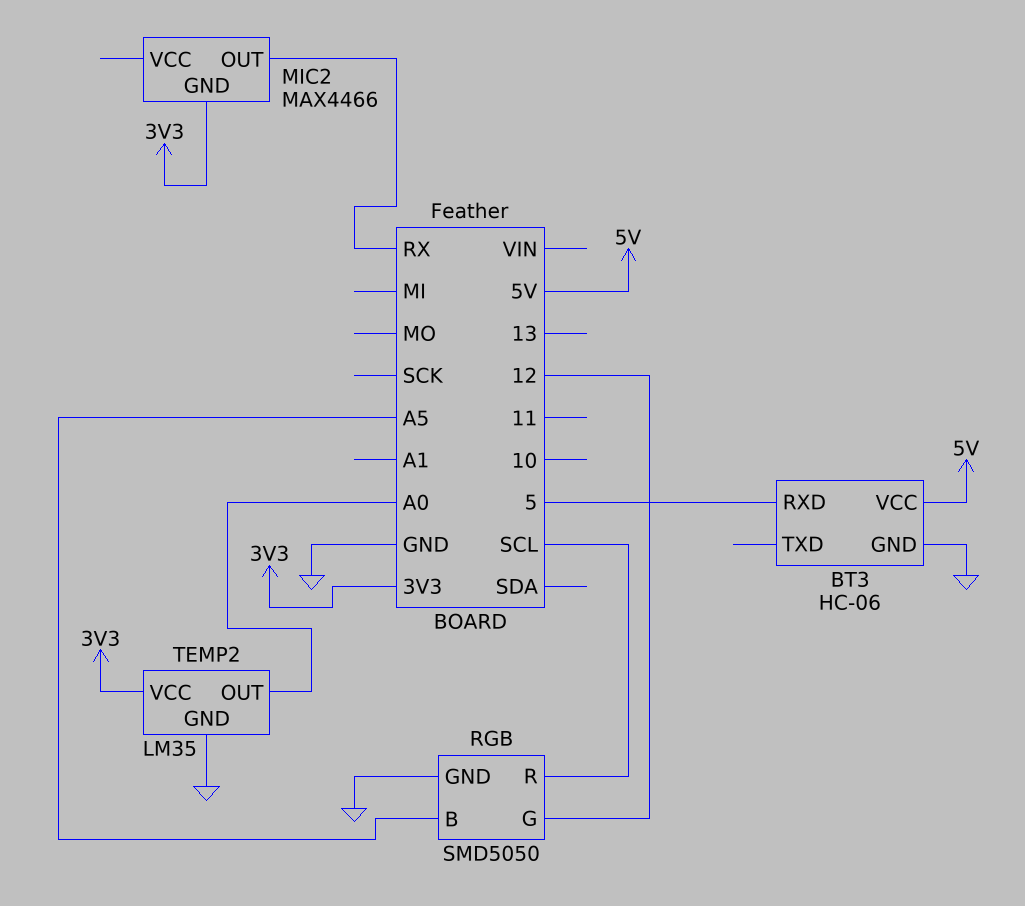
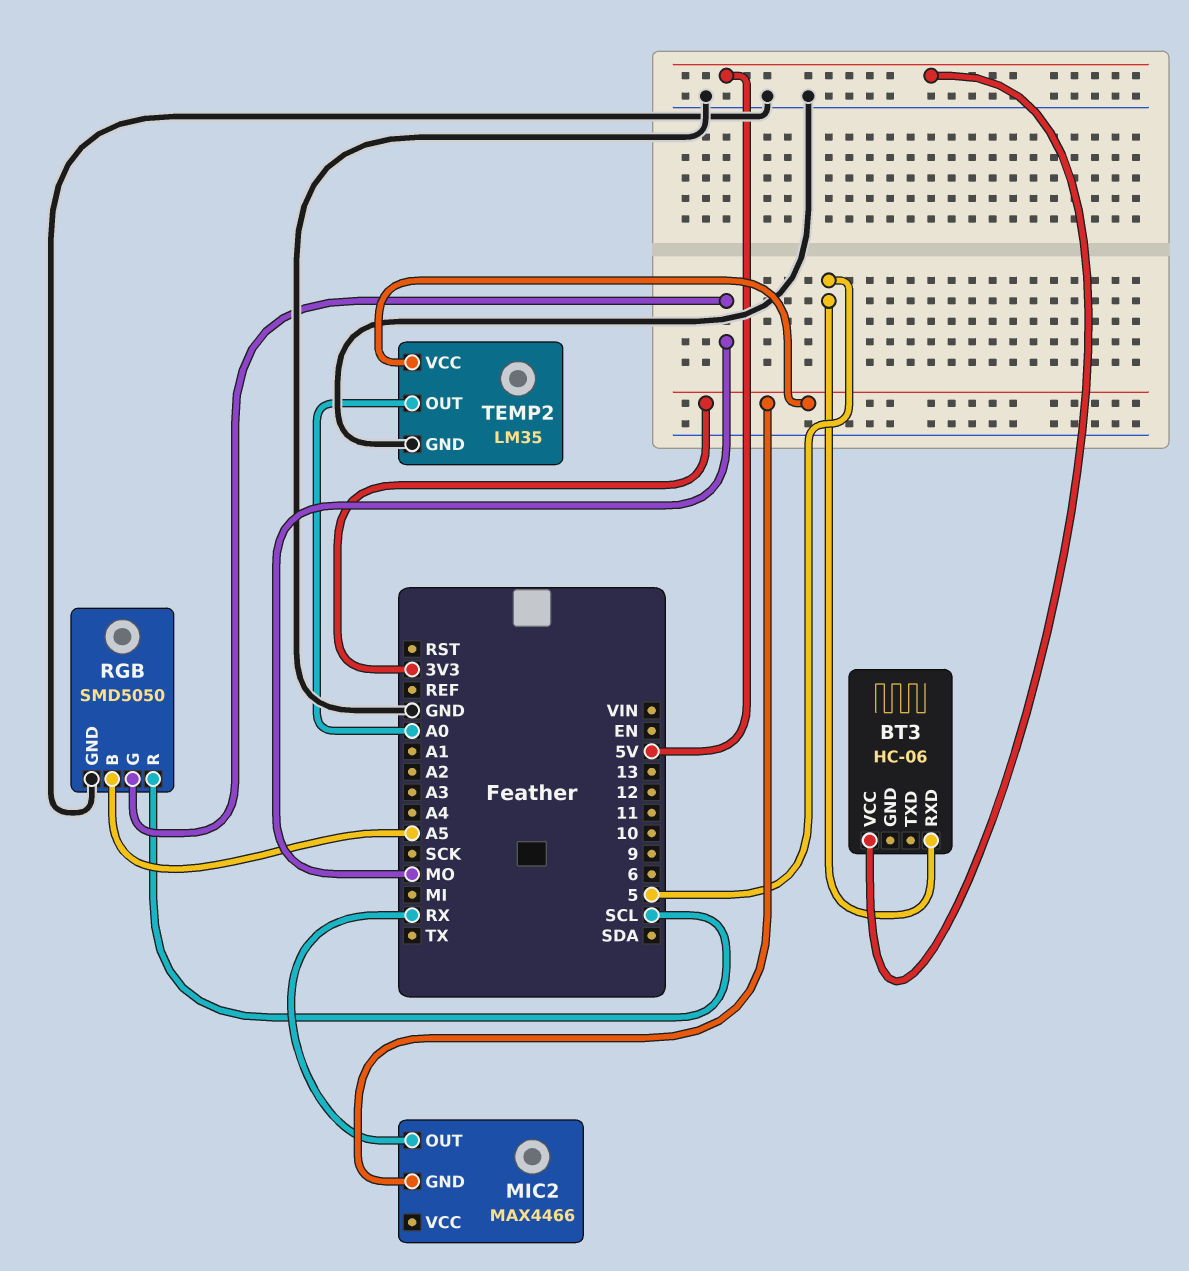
BT3 pin GND: GND -> none
RGB pin G: 12 -> MO

